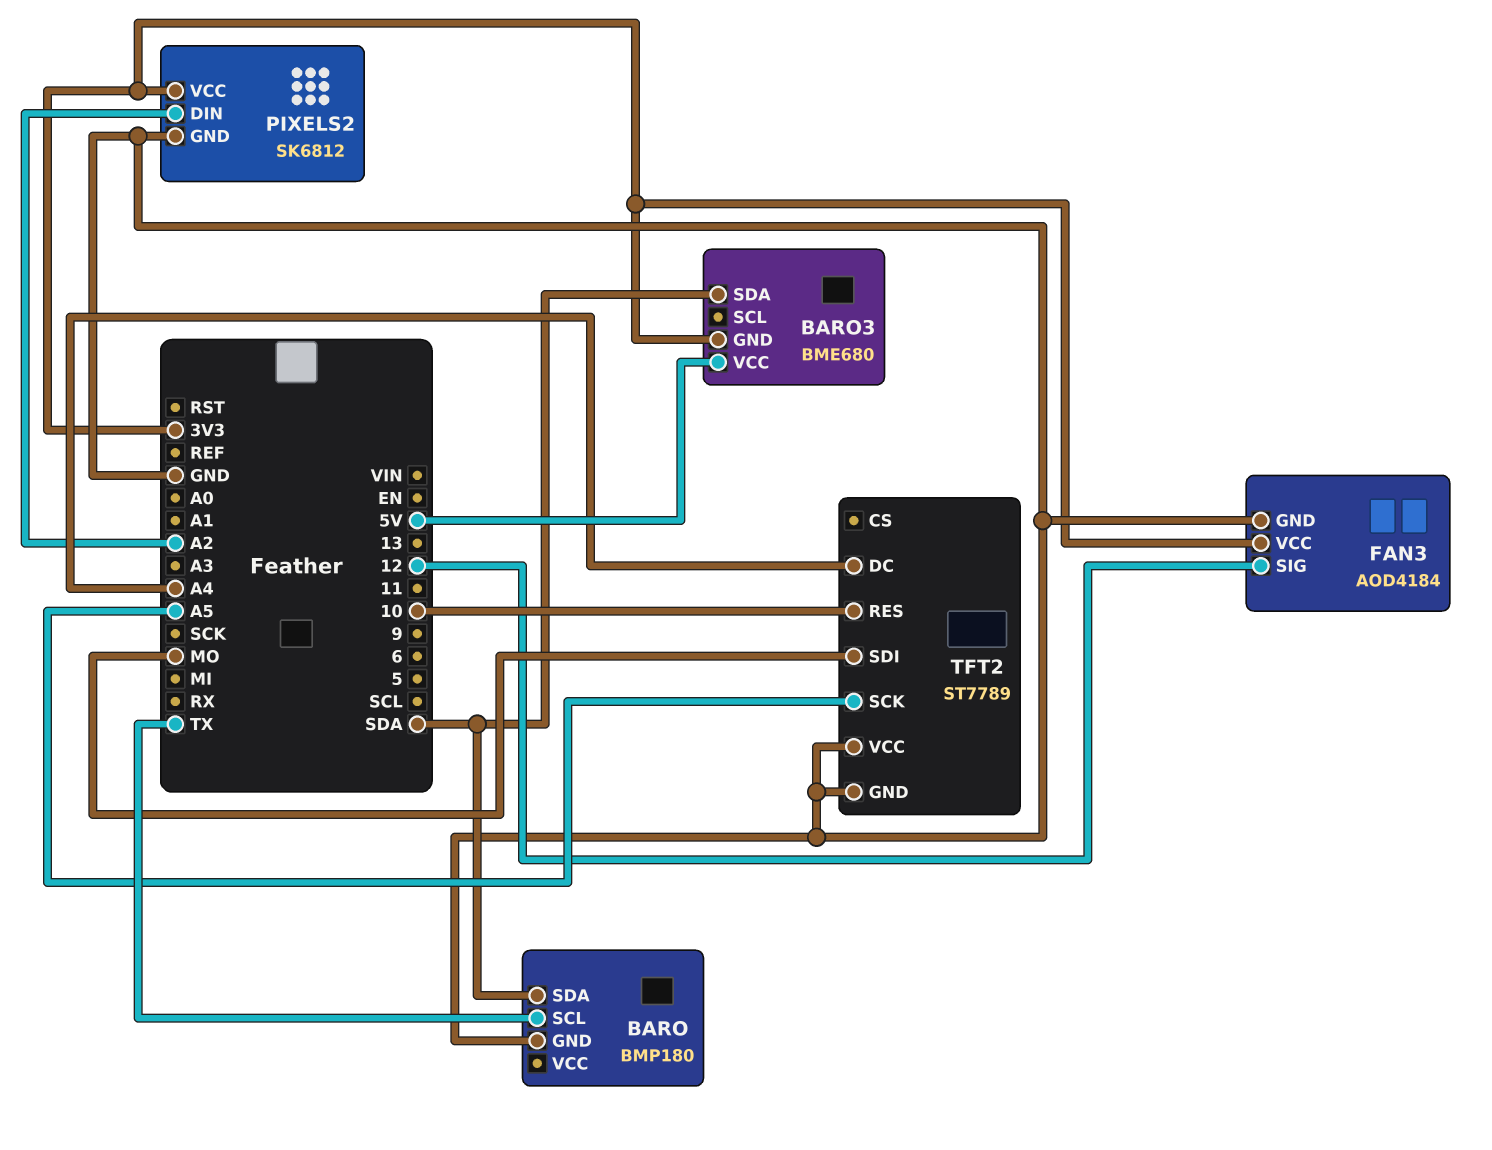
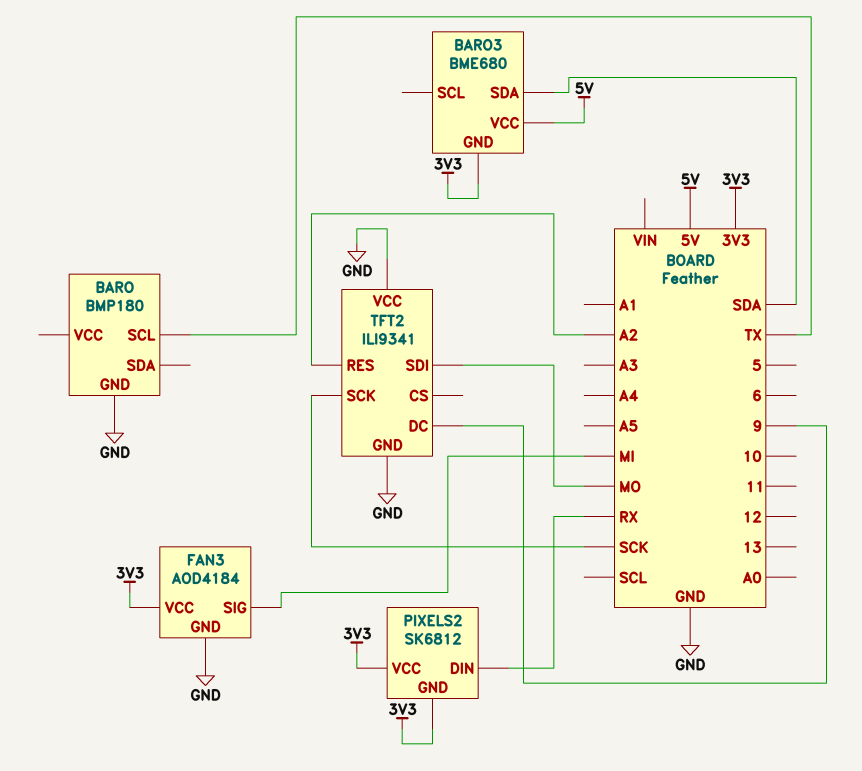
BARO pin SDA: SDA -> none
FAN3 pin SIG: 12 -> MI
PIXELS2 pin DIN: A2 -> RX
PIXELS2 pin GND: GND -> 3V3
TFT2: ST7789 -> ILI9341
TFT2 pin DC: A4 -> 9
TFT2 pin RES: 10 -> A2
TFT2 pin SCK: A5 -> SCK

